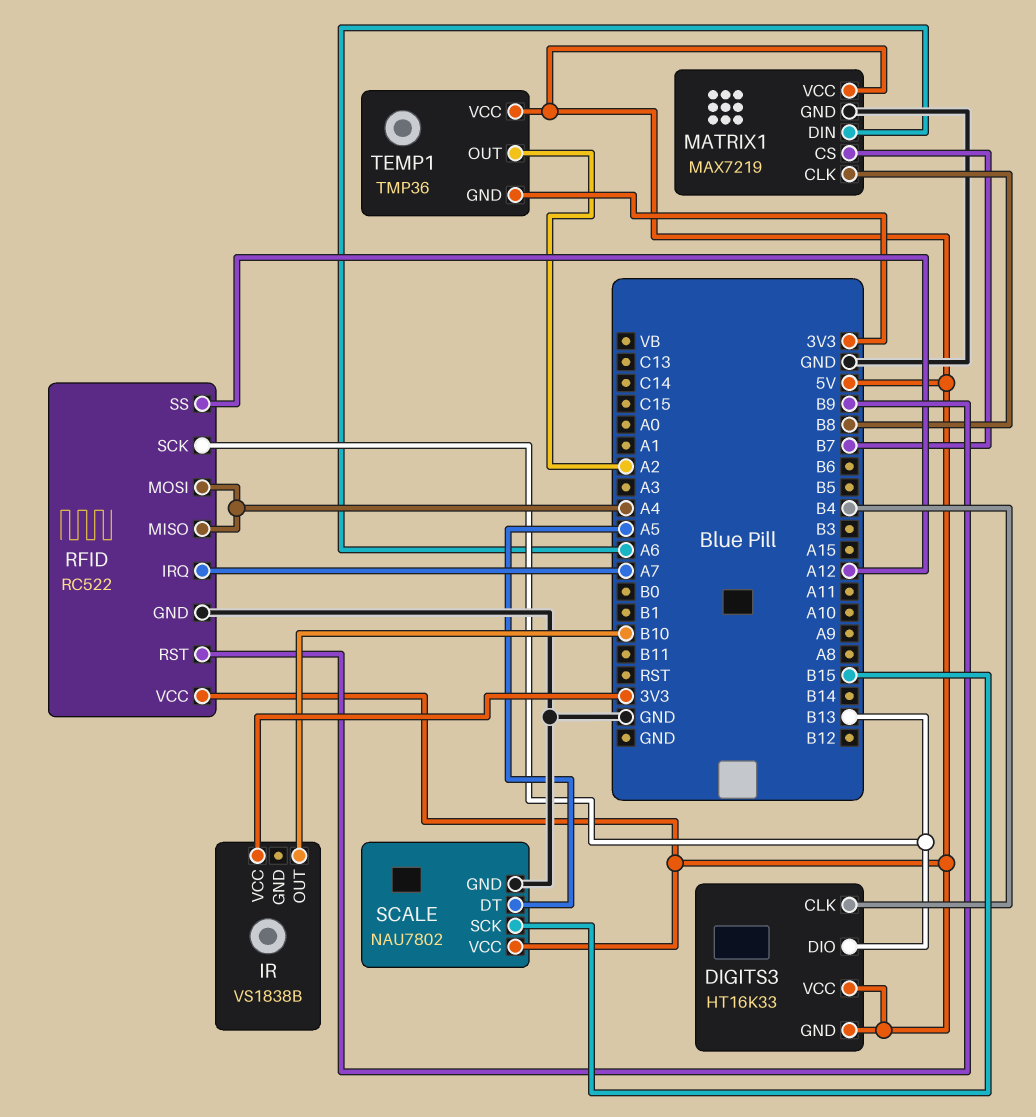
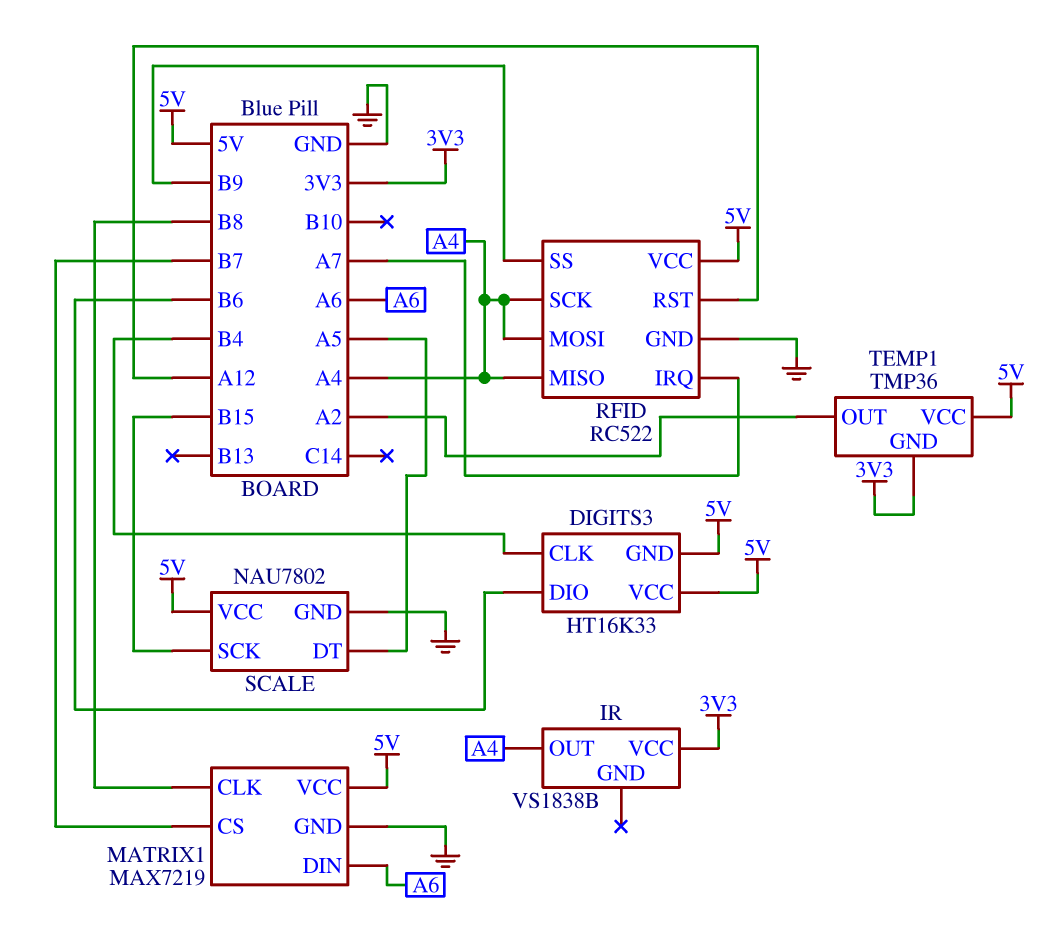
DIGITS3 pin DIO: B13 -> B6
IR pin OUT: B10 -> A4
RFID pin RST: B9 -> A12
RFID pin SCK: B13 -> A4
RFID pin SS: A12 -> B9

